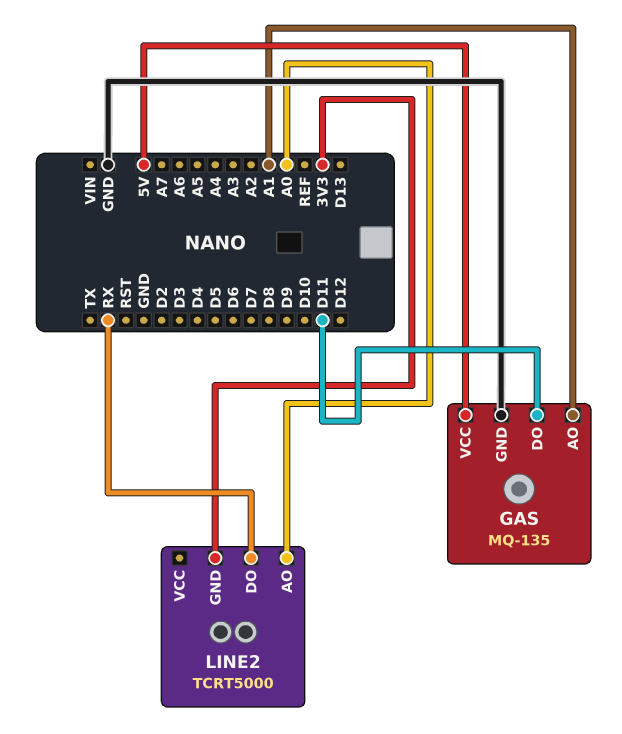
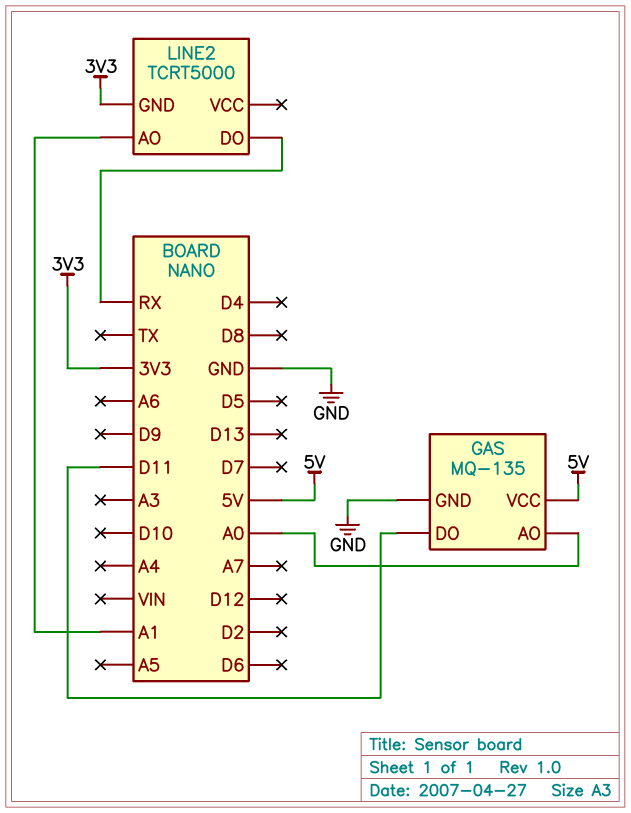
GAS pin AO: A1 -> A0
LINE2 pin AO: A0 -> A1

